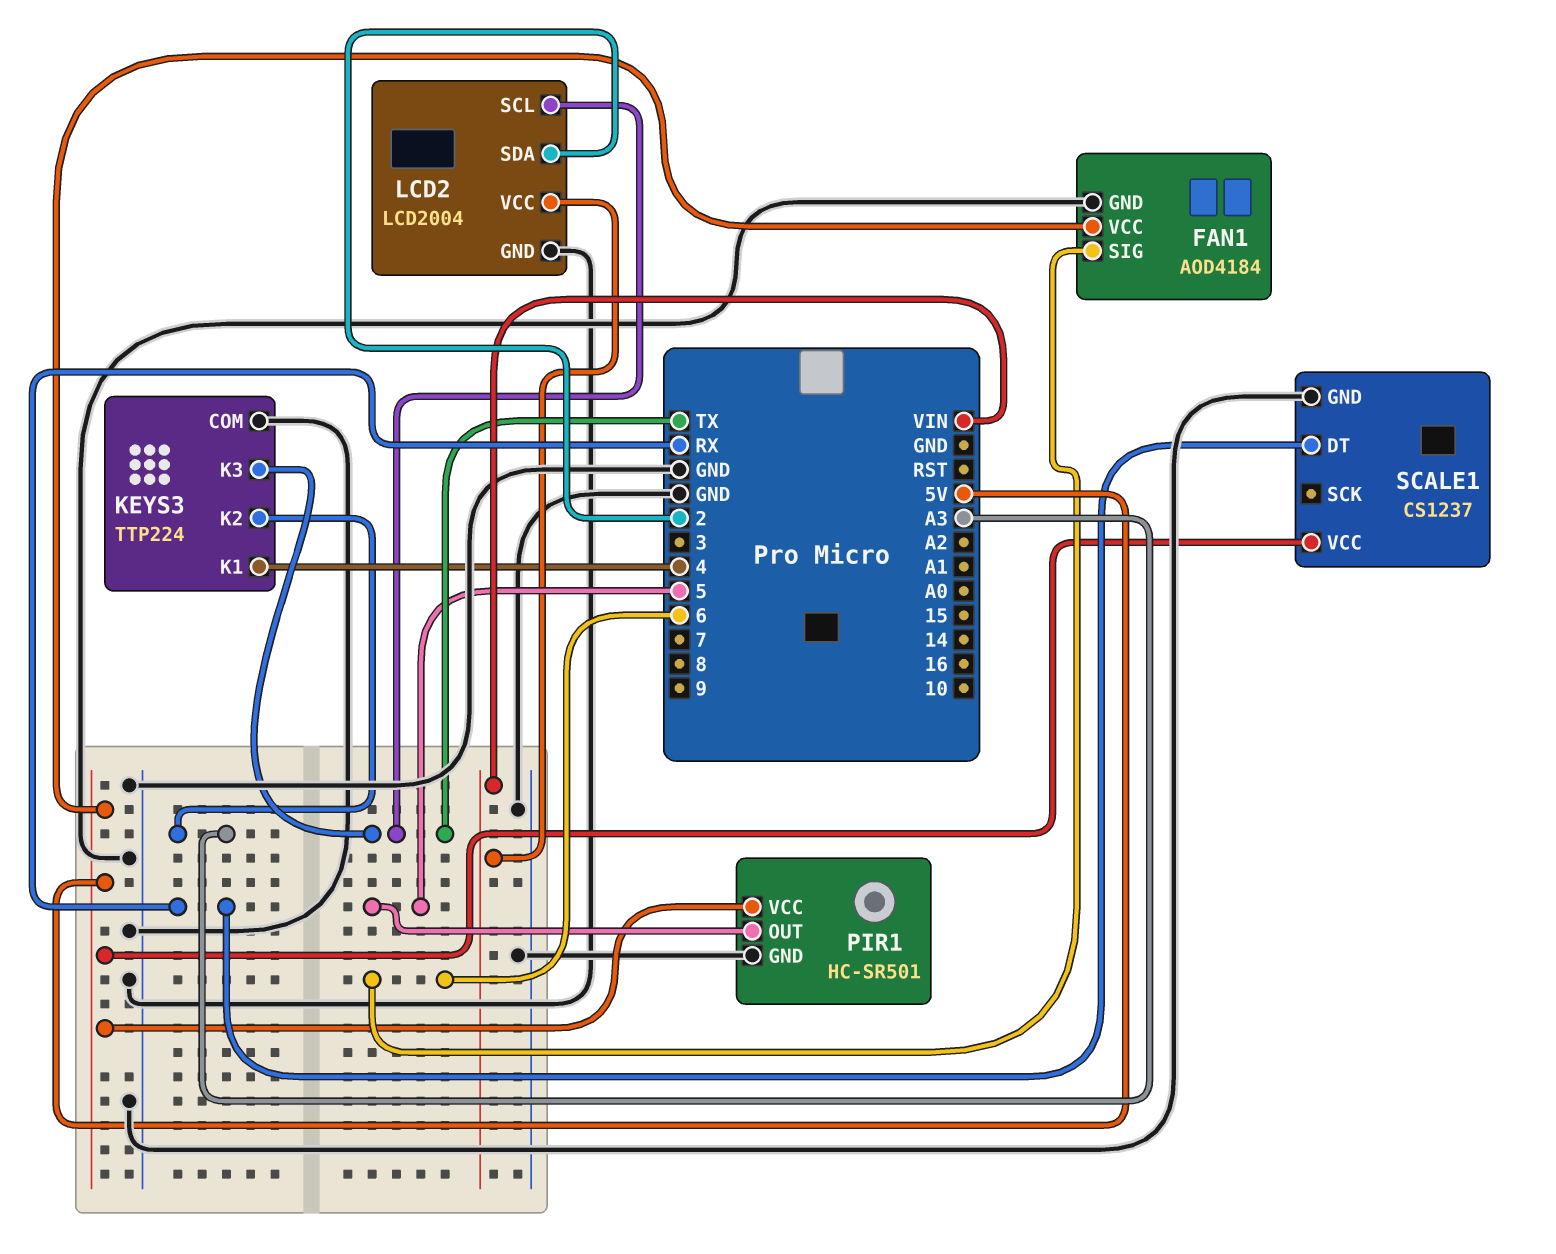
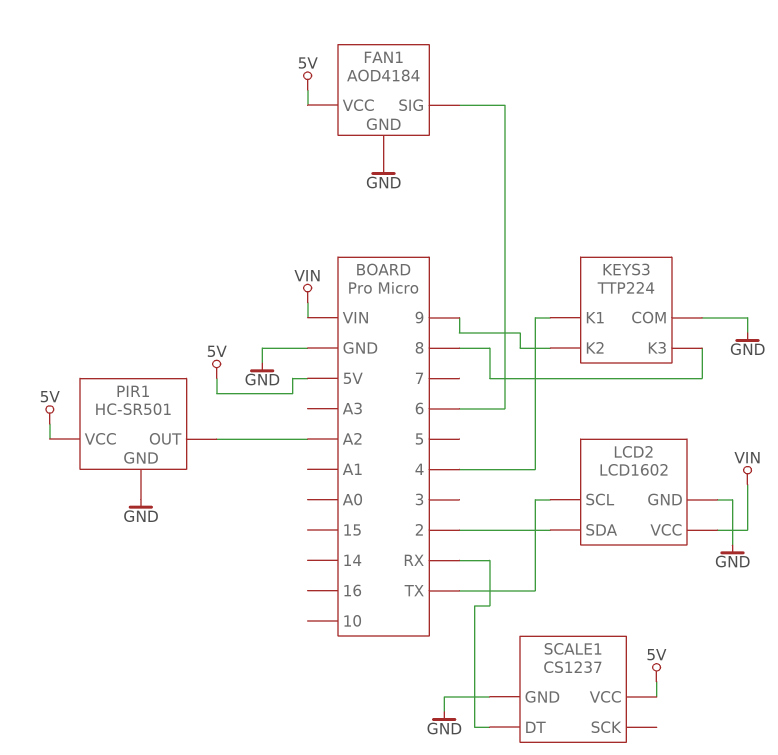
KEYS3 pin K2: A3 -> 9
KEYS3 pin K3: TX -> 8
LCD2: LCD2004 -> LCD1602
PIR1 pin OUT: 5 -> A2

